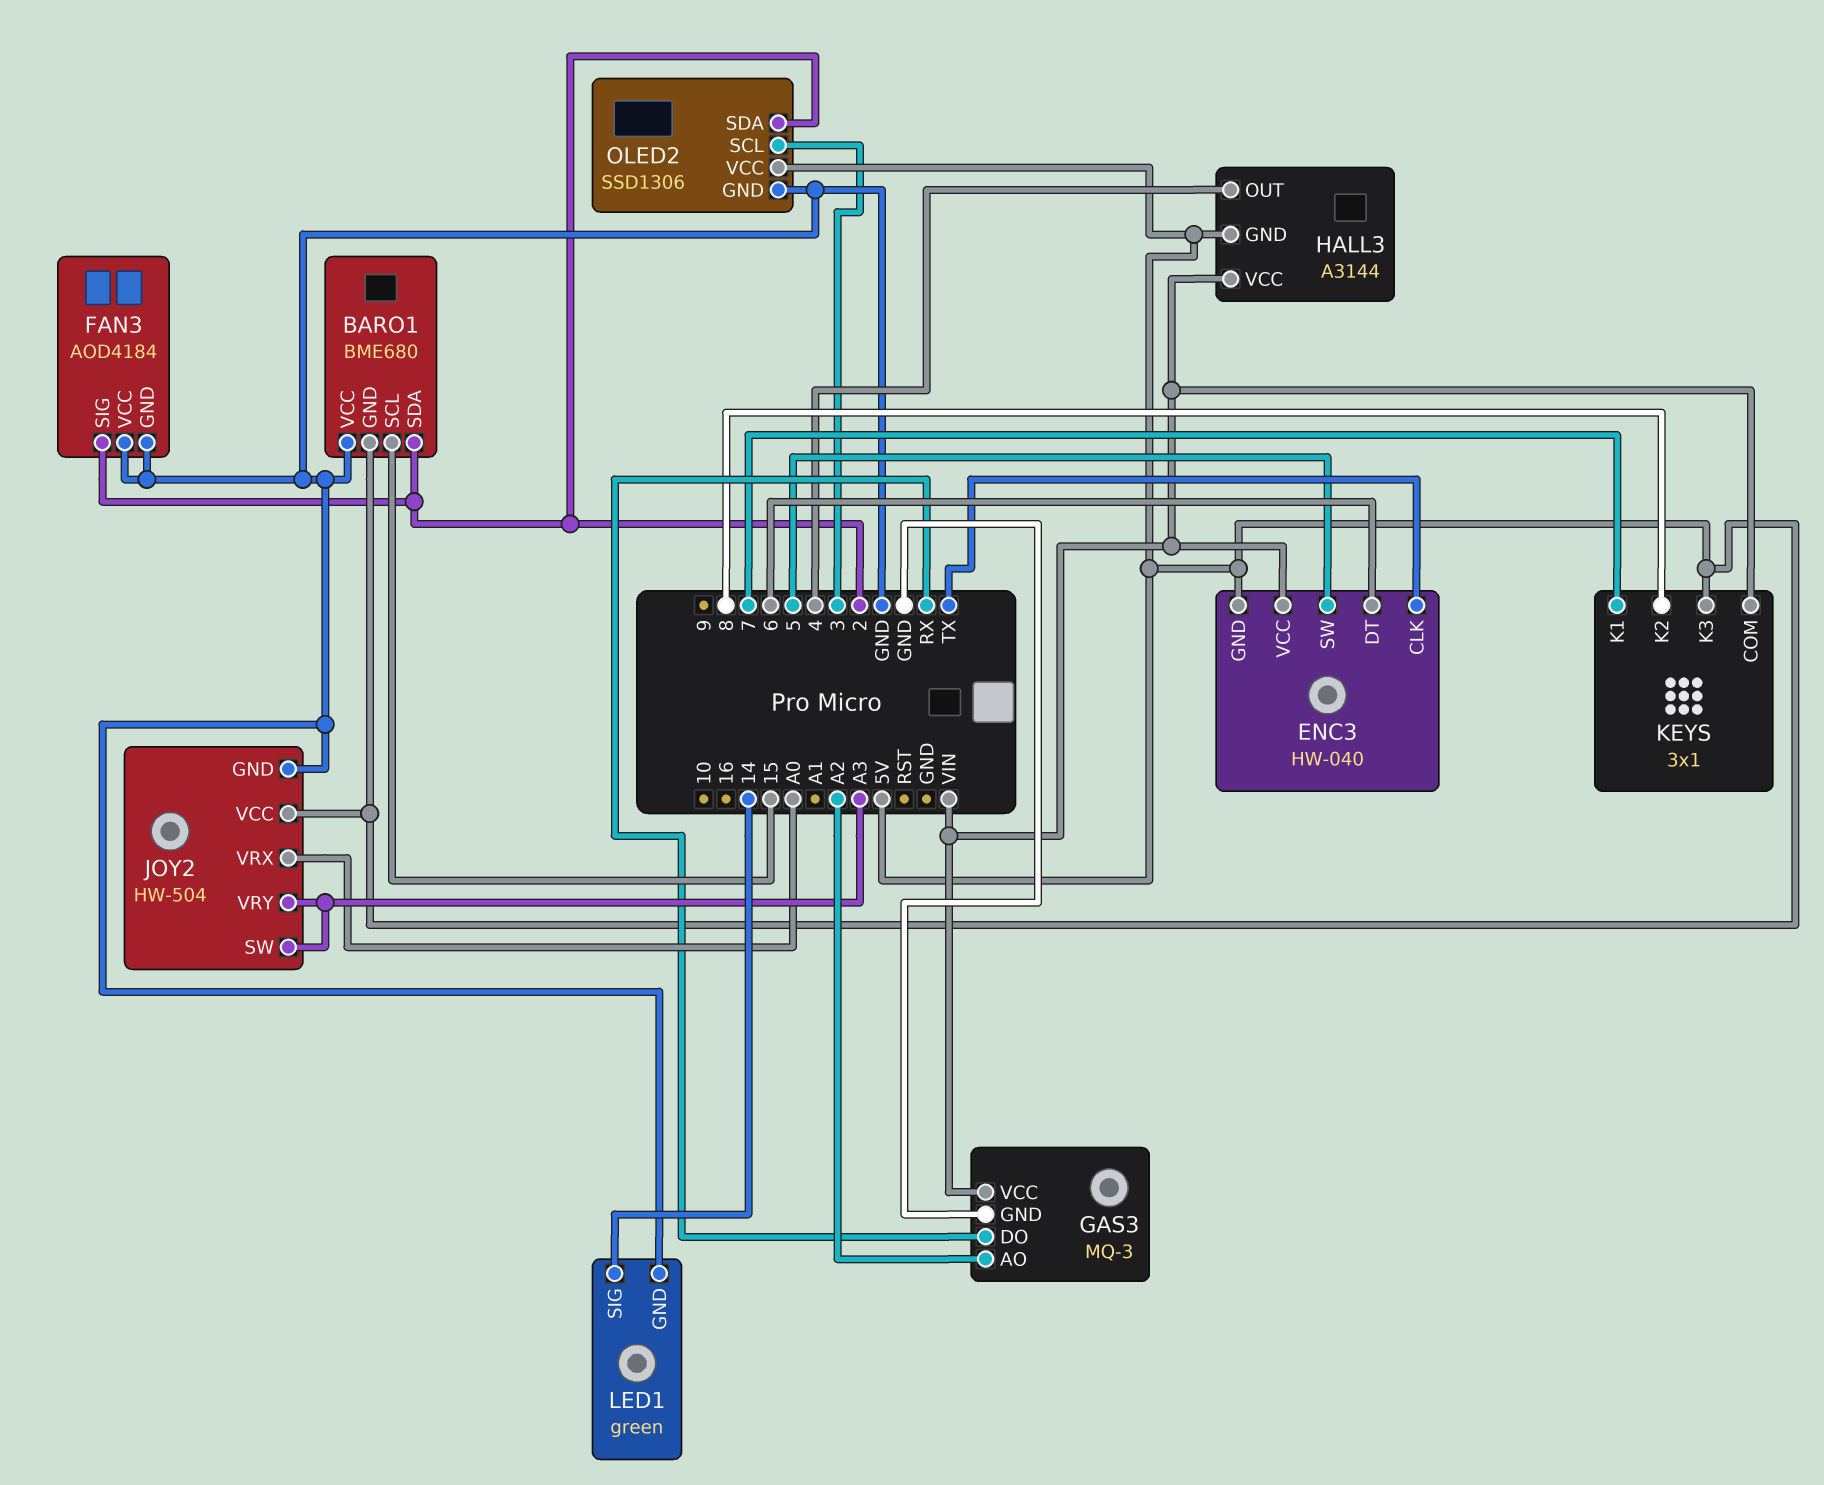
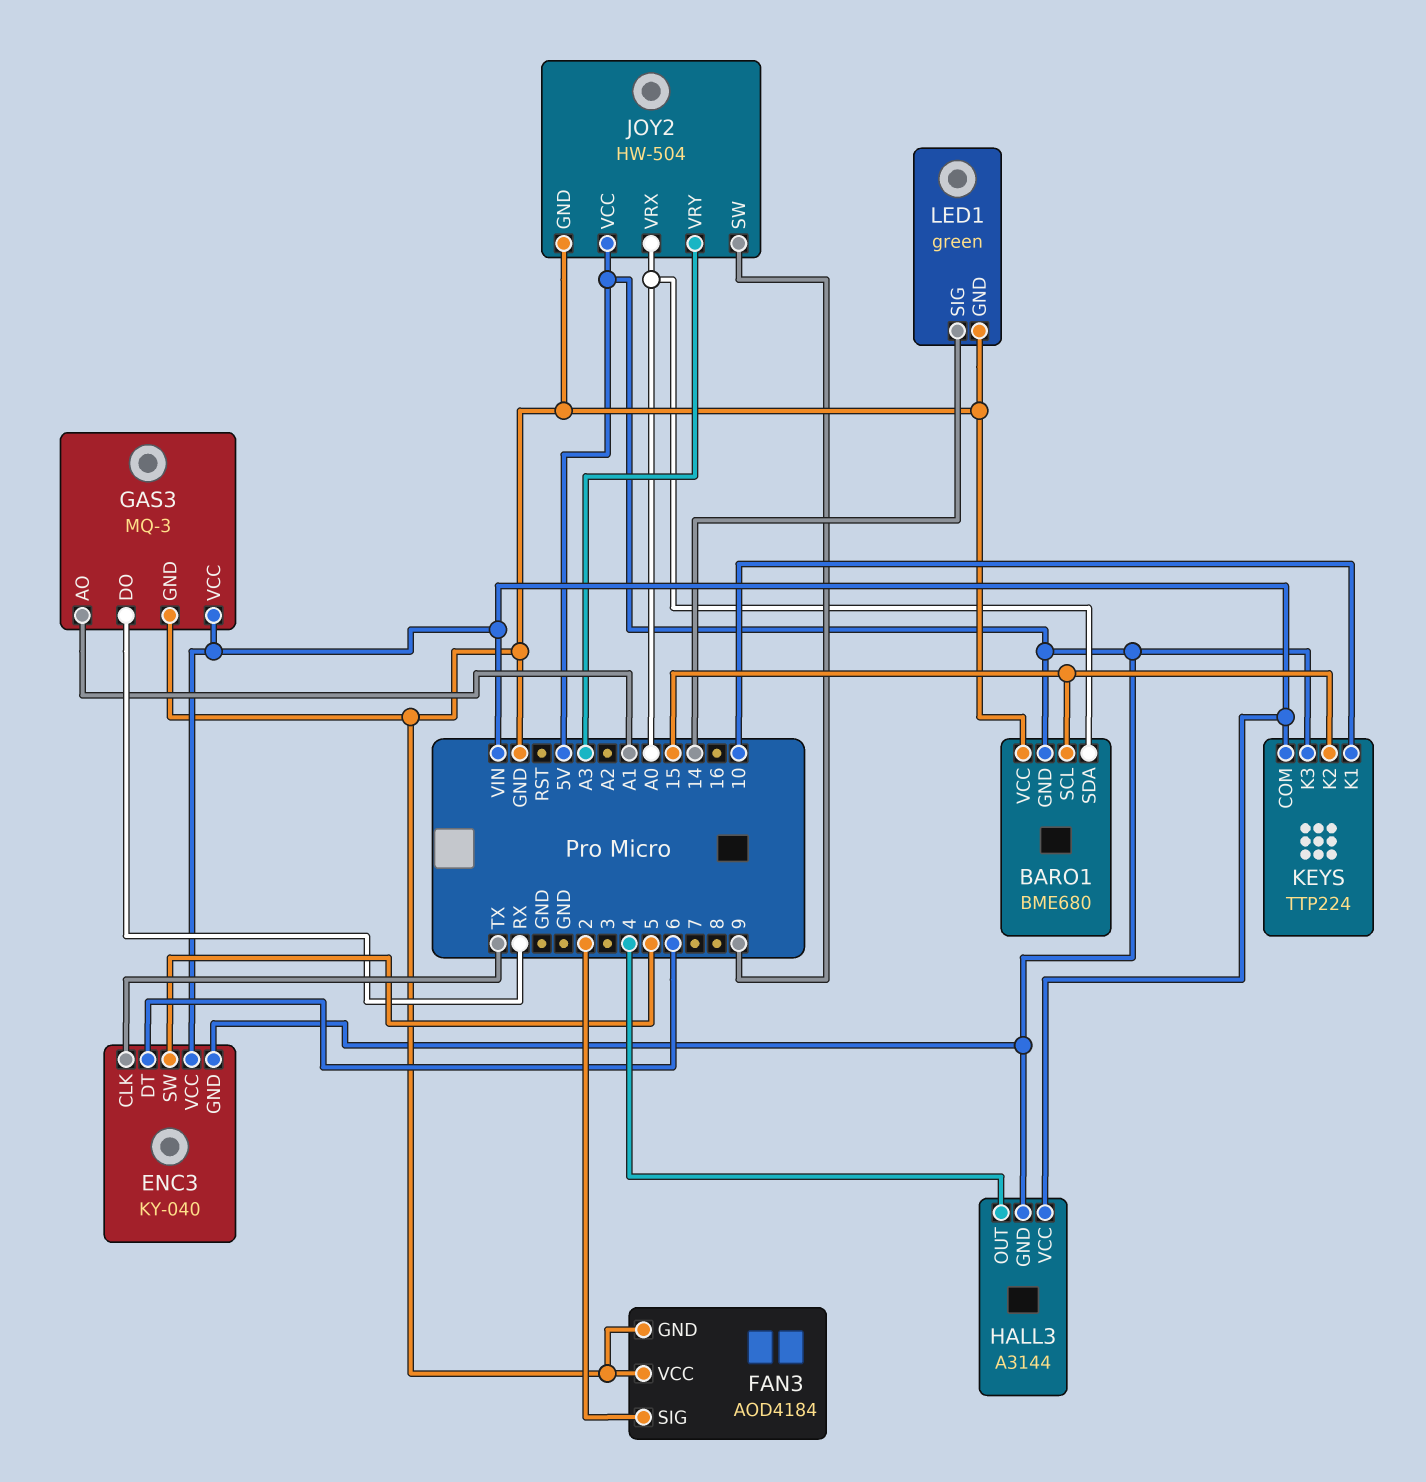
BARO1 pin SDA: 2 -> A0
ENC3: HW-040 -> KY-040
GAS3 pin AO: A2 -> A1
JOY2 pin SW: A3 -> 9
KEYS: 3x1 -> TTP224
KEYS pin K1: 7 -> 10
KEYS pin K2: 8 -> 15
OLED2: SSD1306 -> none
OLED2 pin GND: GND -> none
OLED2 pin SCL: 3 -> none
OLED2 pin SDA: 2 -> none
OLED2 pin VCC: 5V -> none

